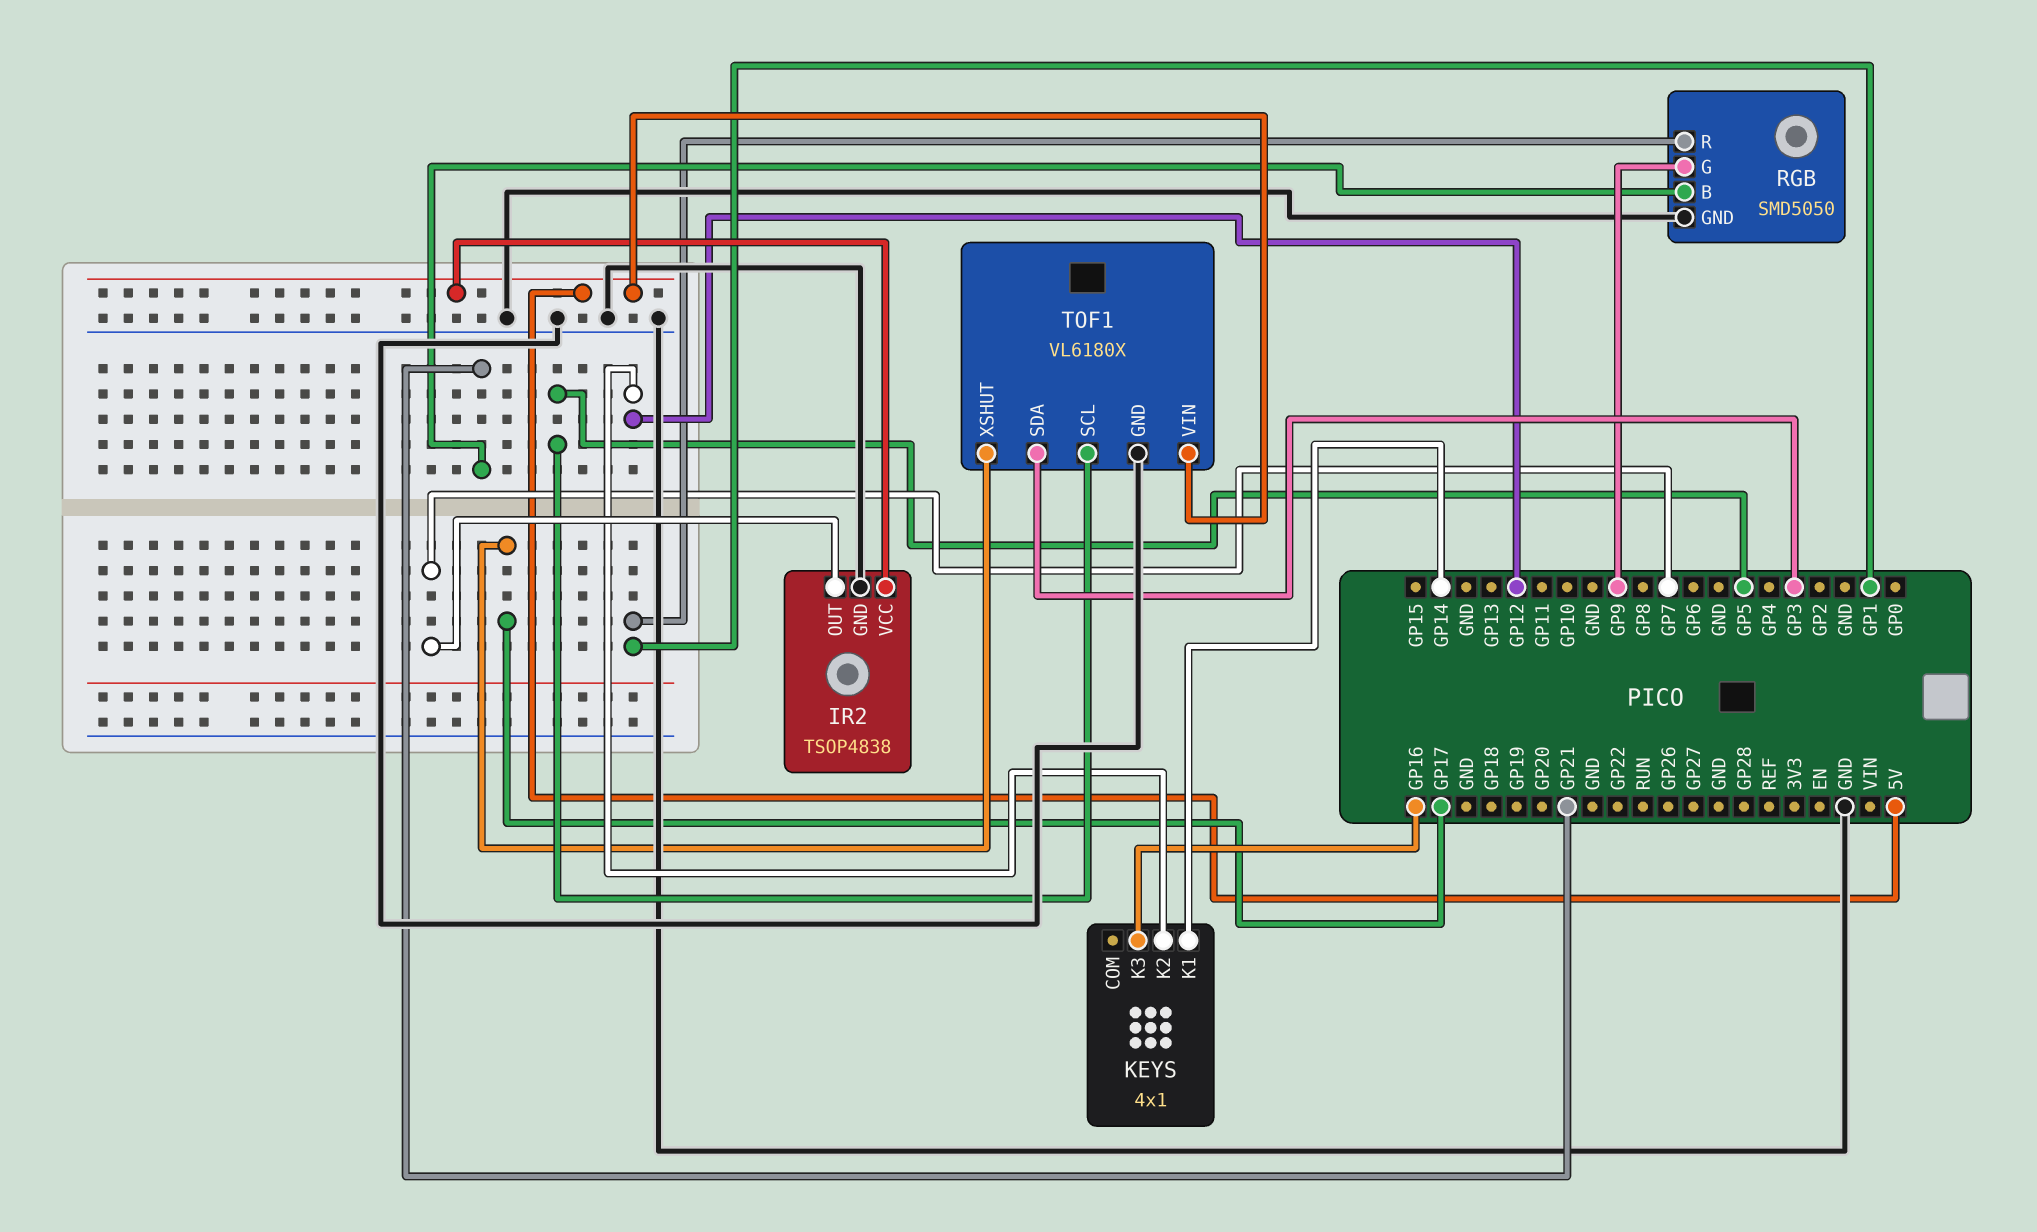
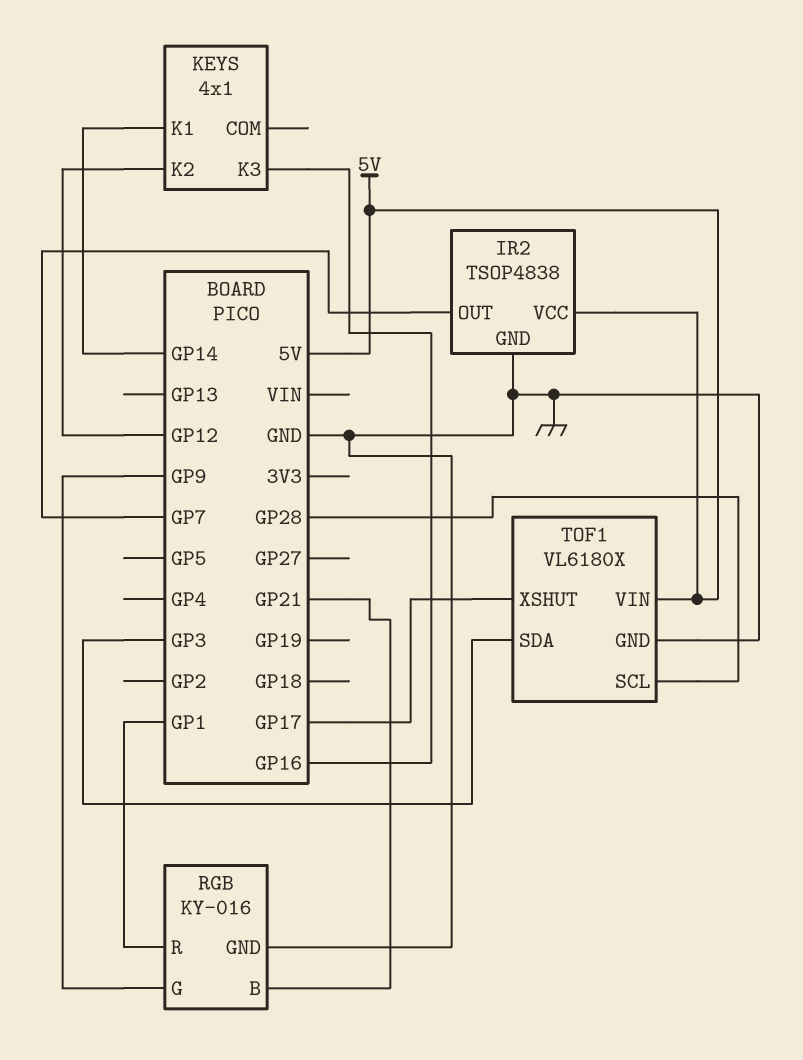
RGB: SMD5050 -> KY-016
TOF1 pin SCL: GP5 -> GP28

